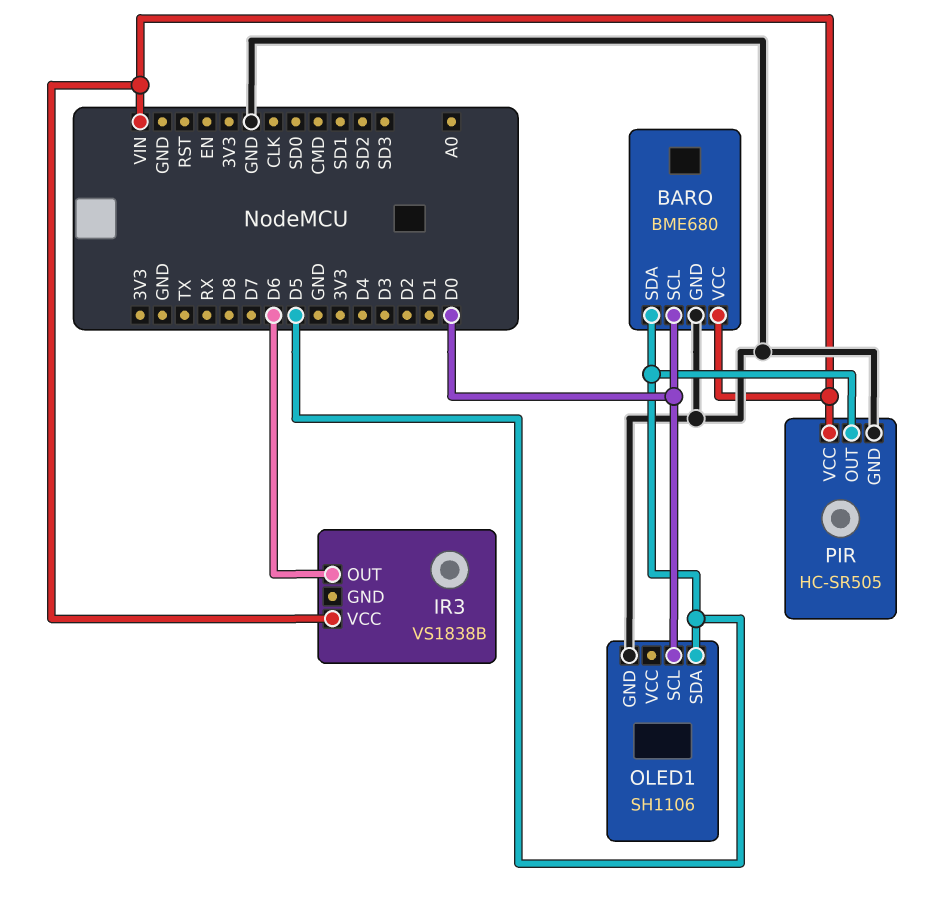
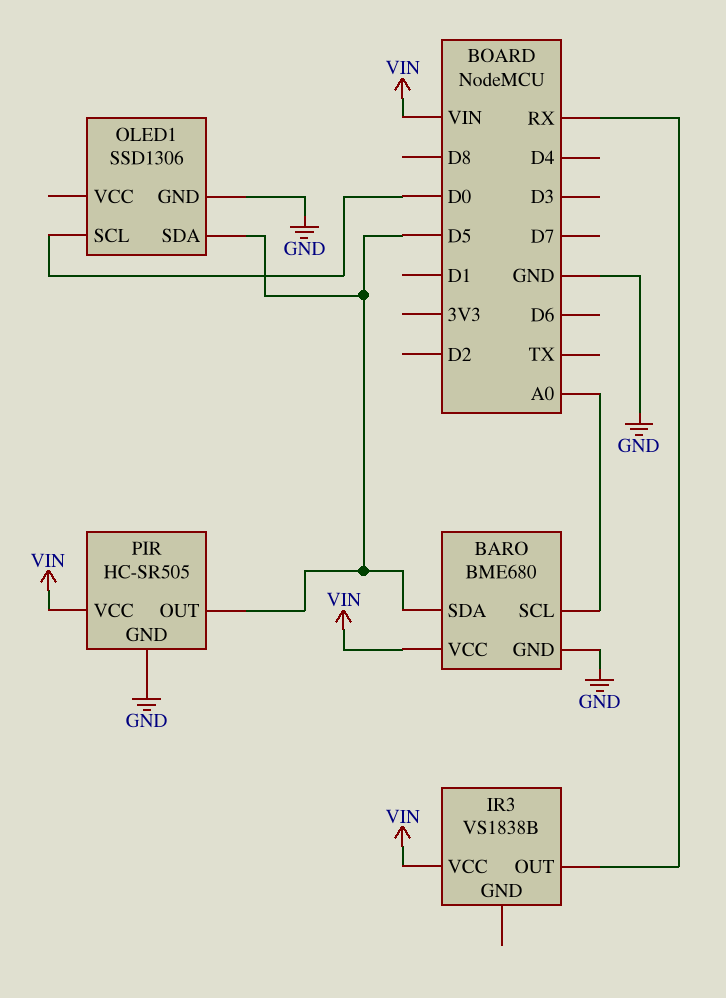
BARO pin SCL: D0 -> A0
IR3 pin OUT: D6 -> RX
OLED1: SH1106 -> SSD1306

